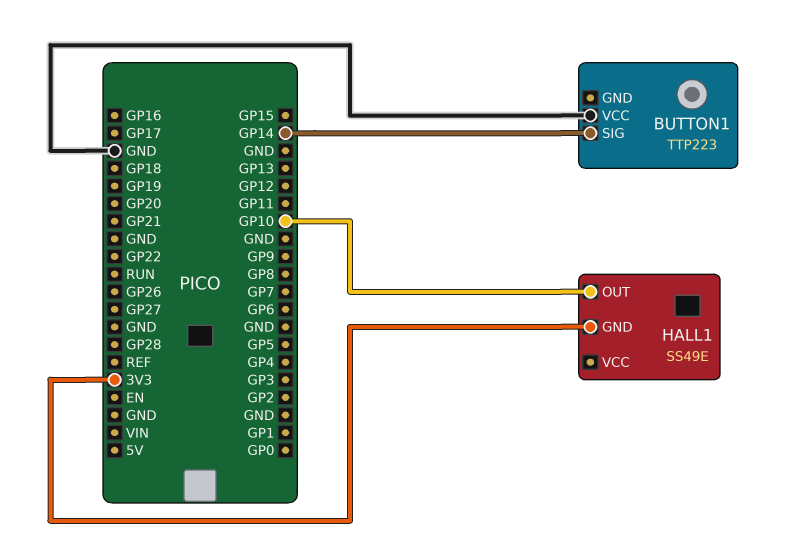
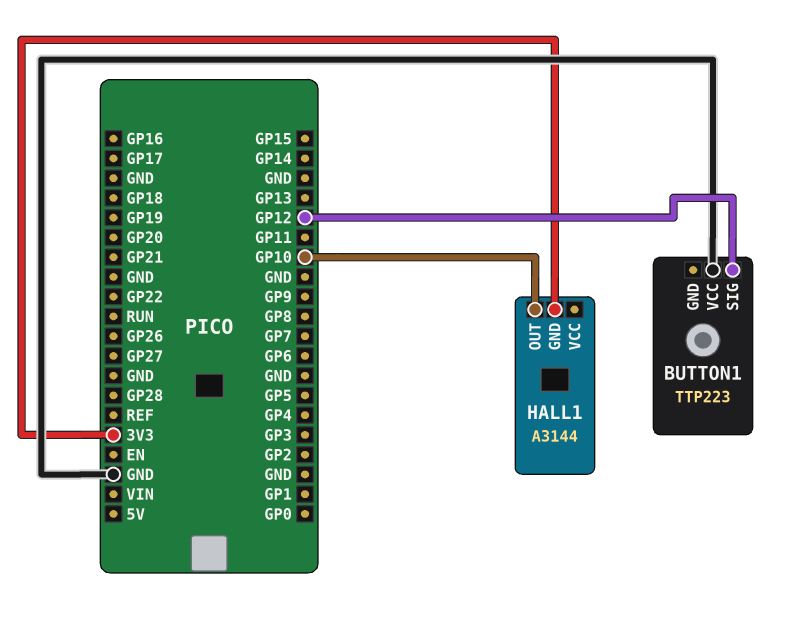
BUTTON1 pin SIG: GP14 -> GP12
HALL1: SS49E -> A3144

